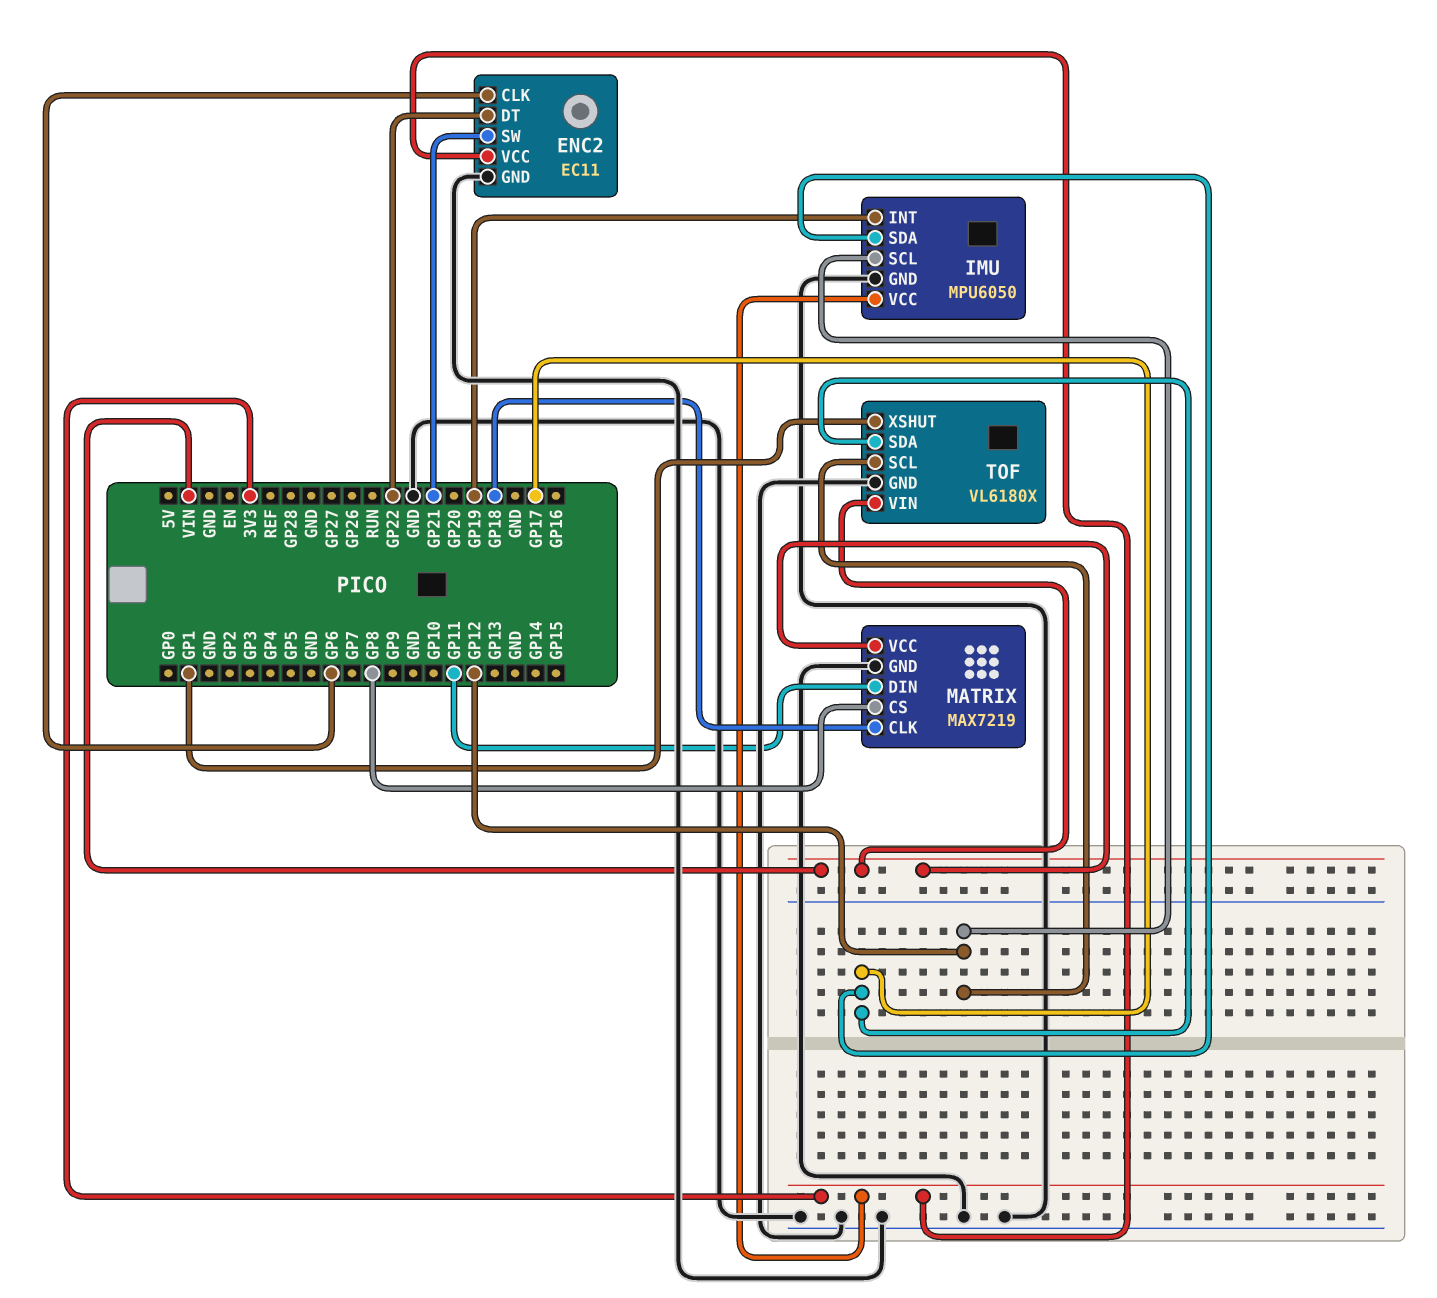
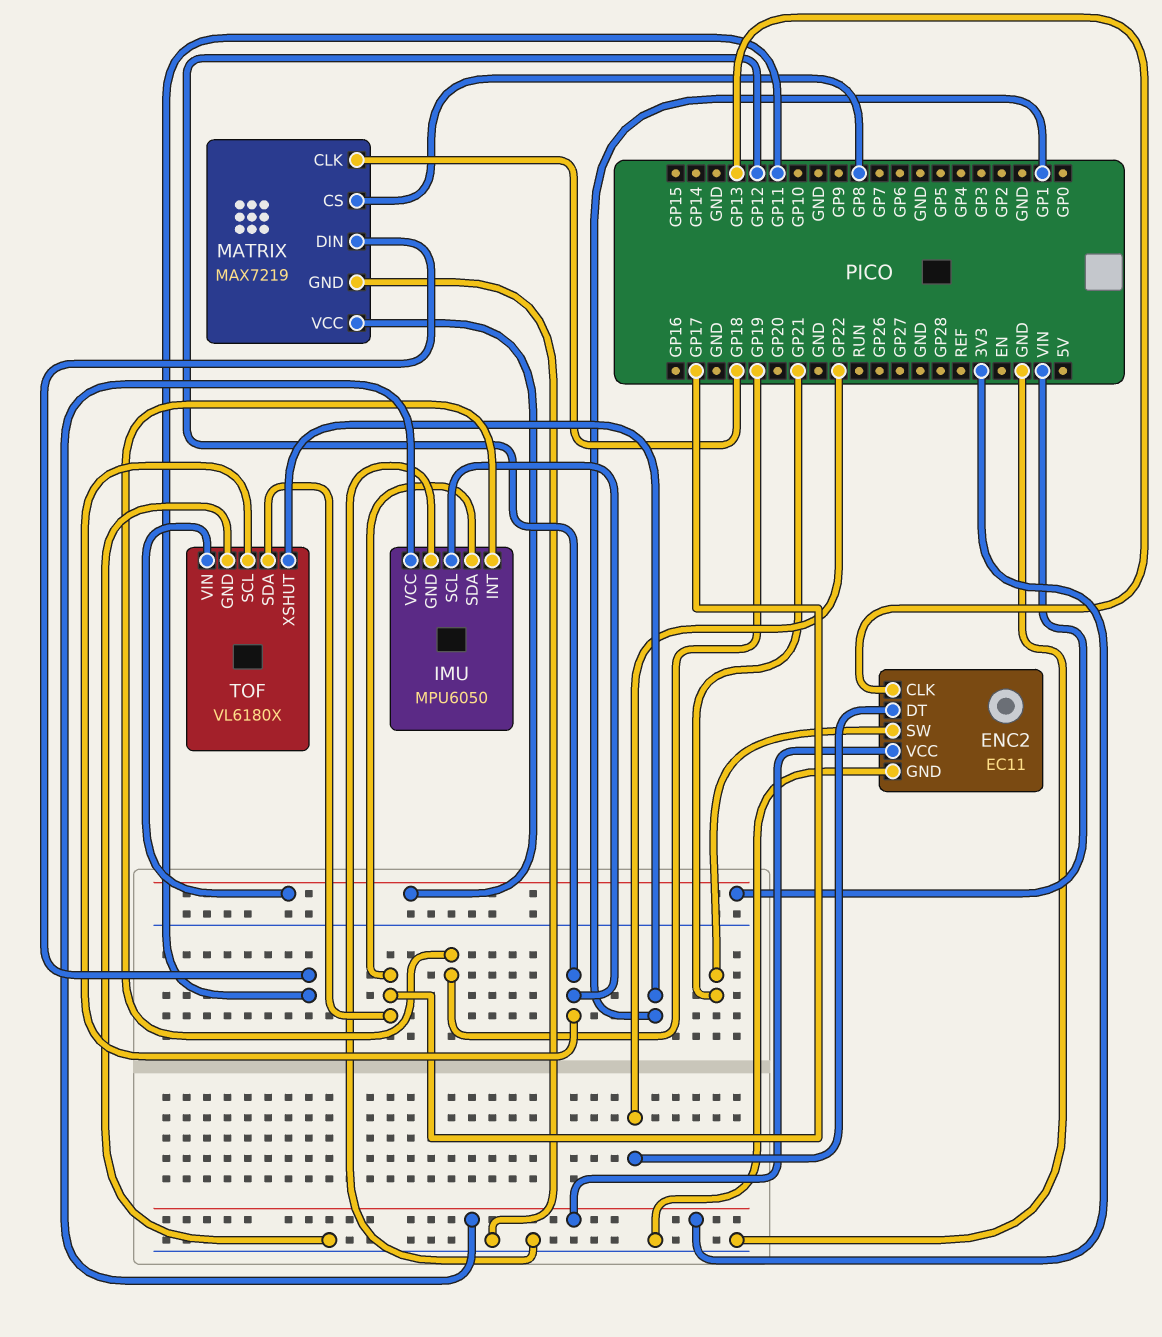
ENC2 pin CLK: GP6 -> GP13

